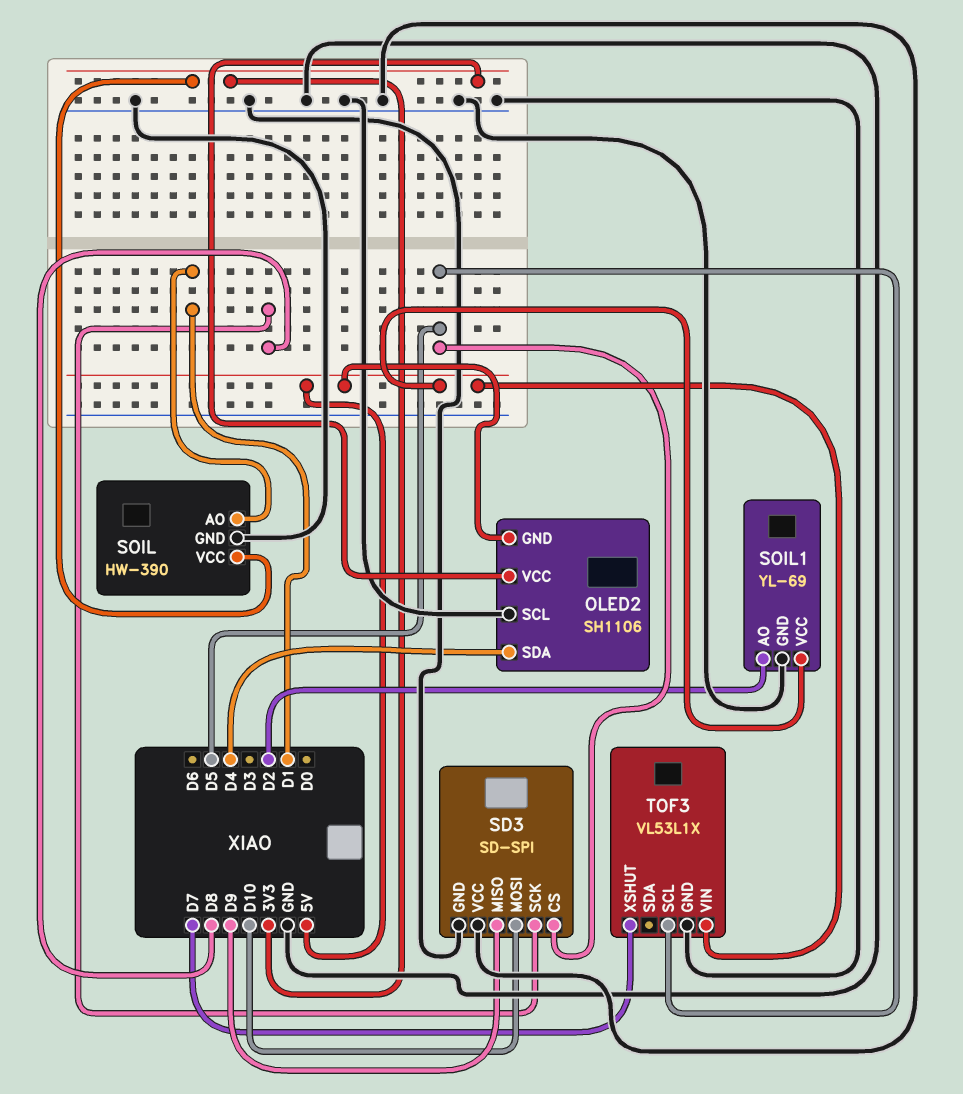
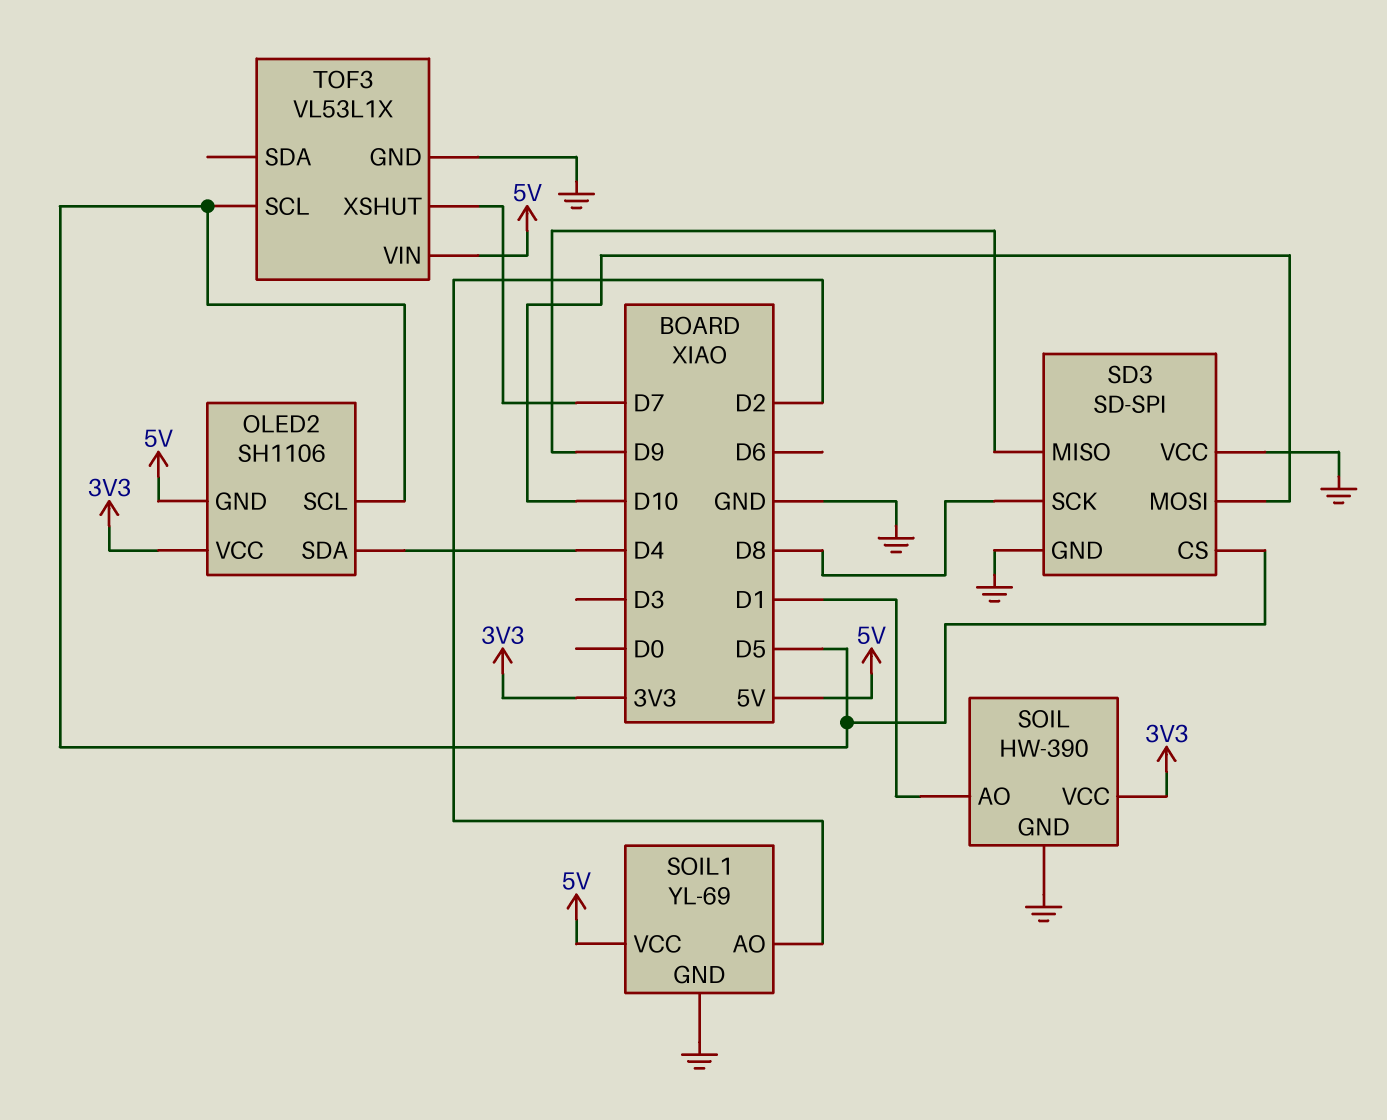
OLED2 pin SCL: GND -> D5

